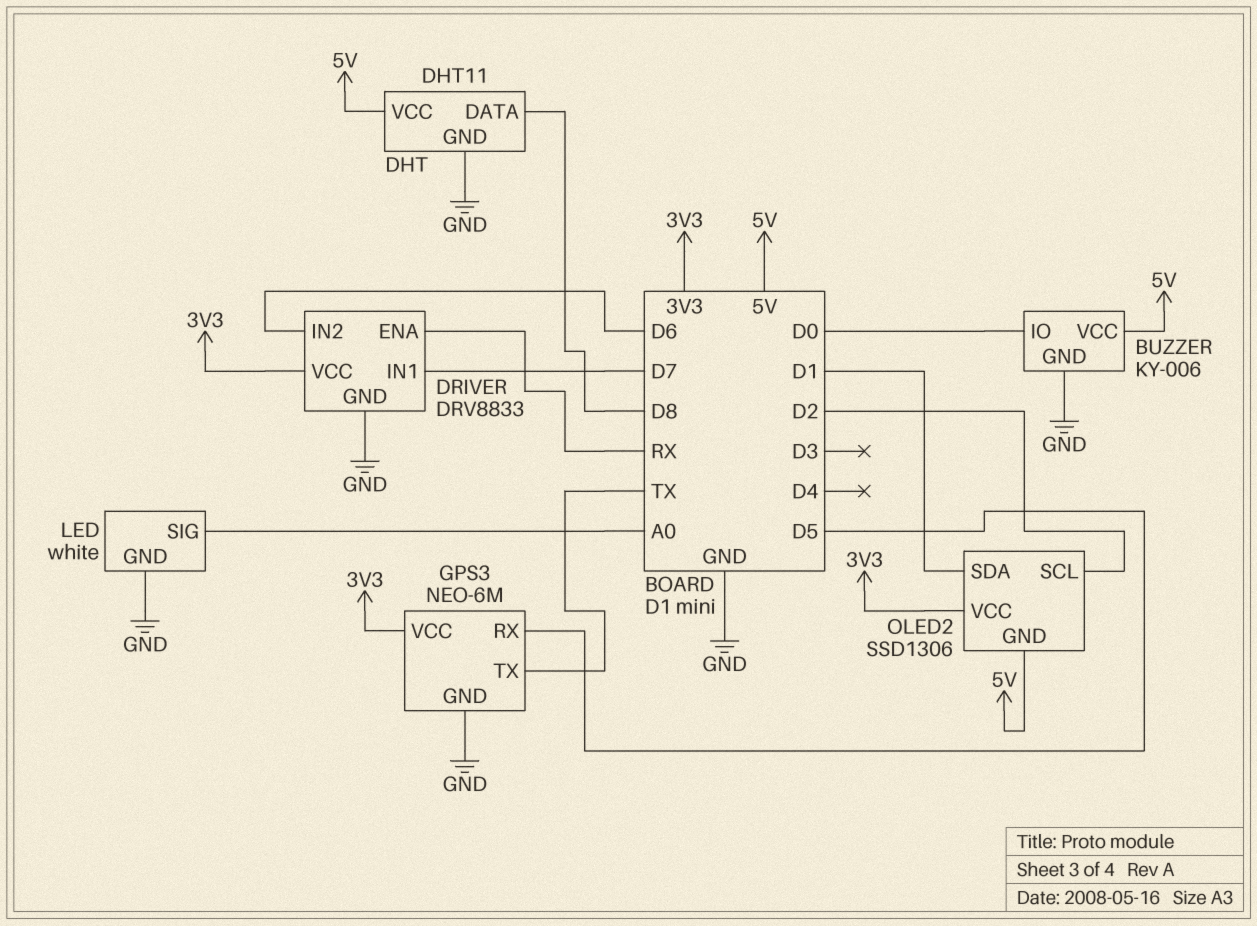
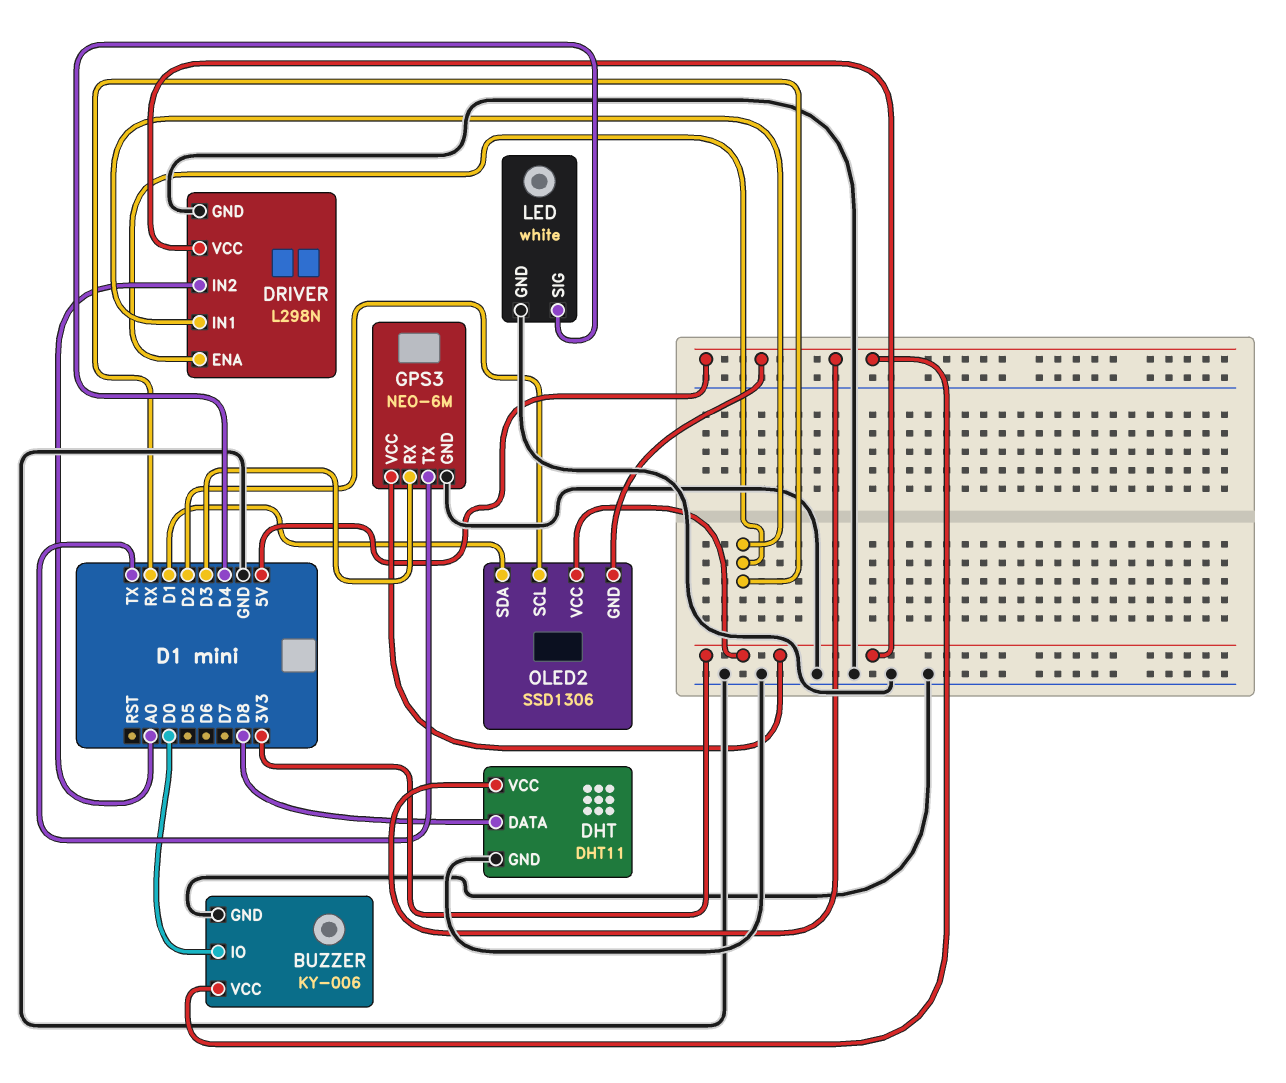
DRIVER: DRV8833 -> L298N
DRIVER pin IN1: D7 -> RX
DRIVER pin IN2: D6 -> A0
GPS3 pin RX: D5 -> D3
LED pin SIG: A0 -> D4

